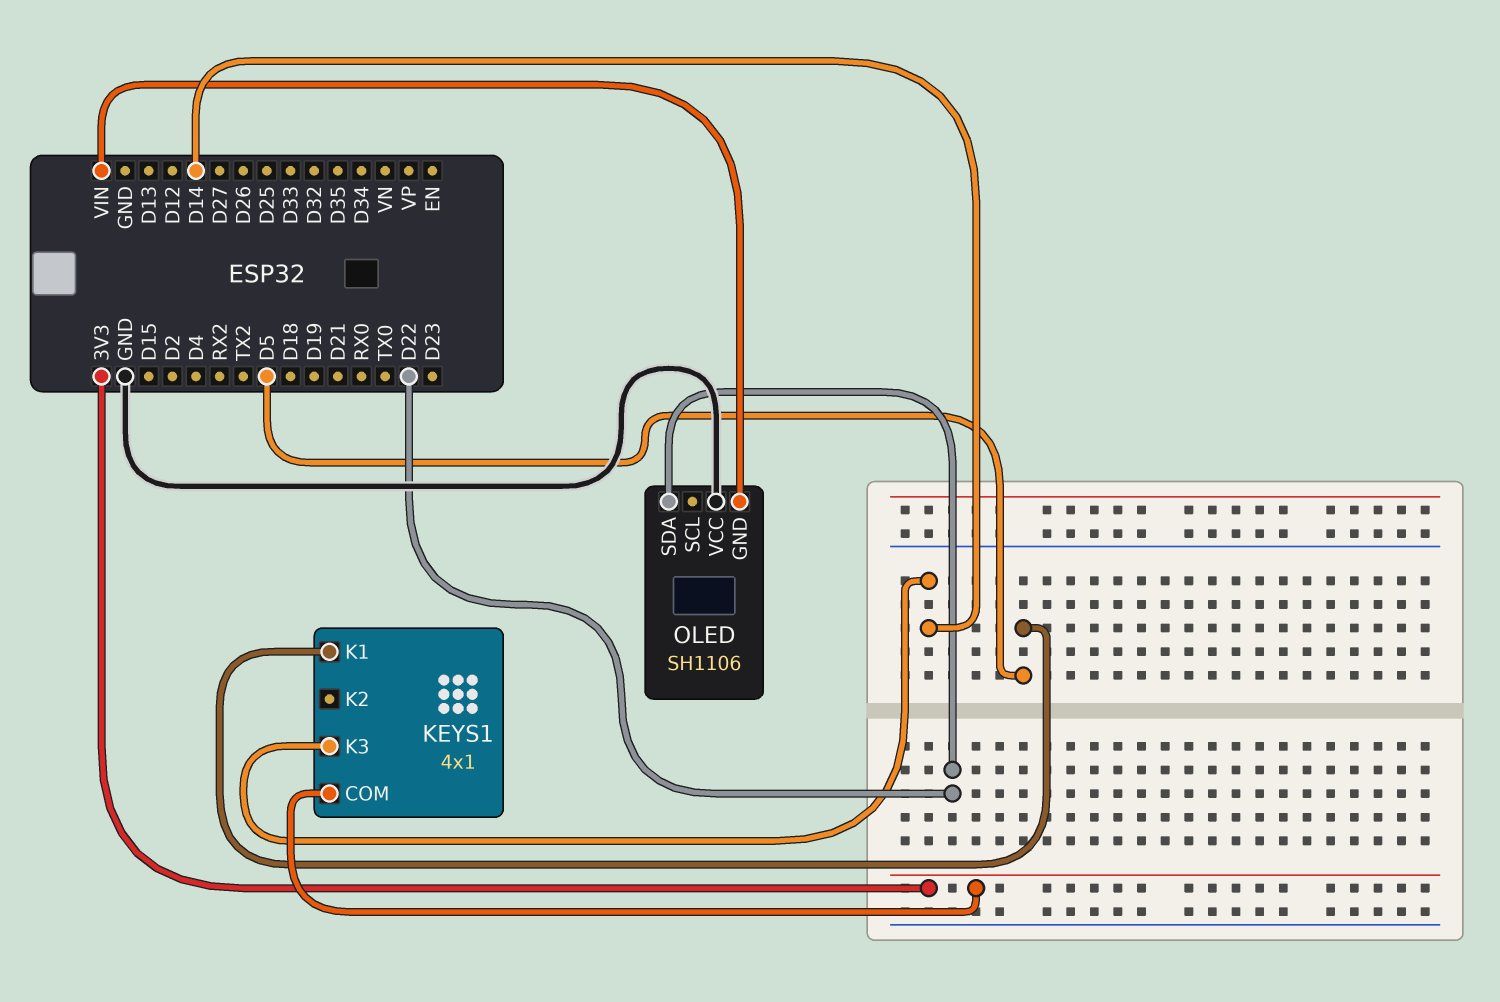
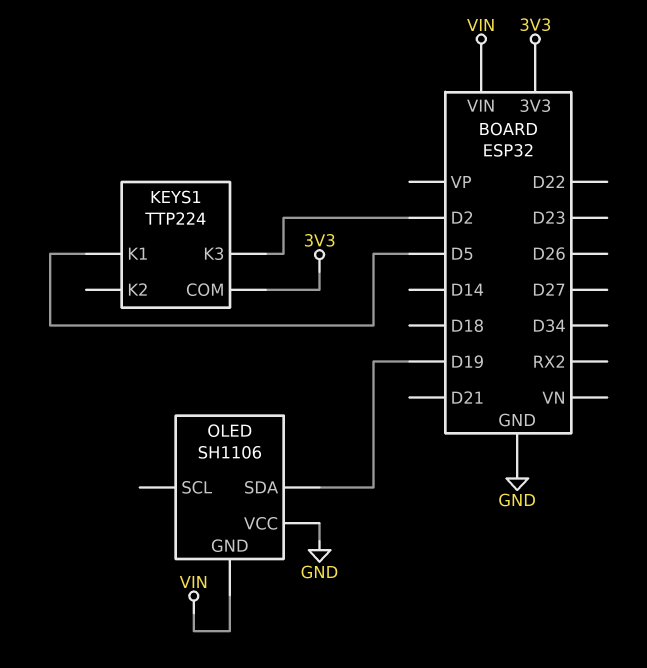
KEYS1: 4x1 -> TTP224
KEYS1 pin K3: D14 -> D2
OLED pin SDA: D22 -> D19

